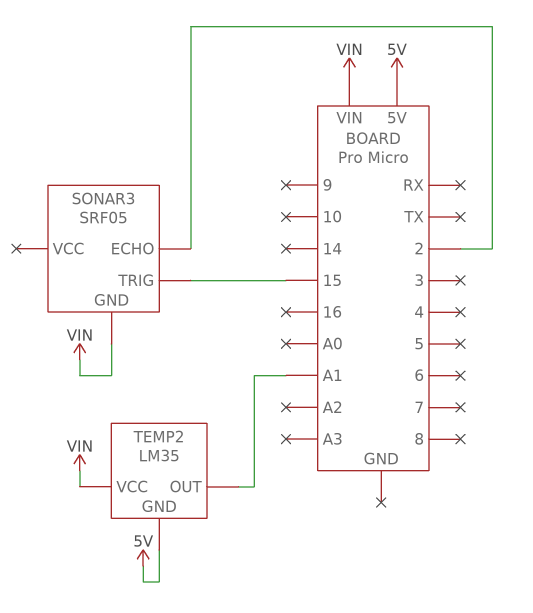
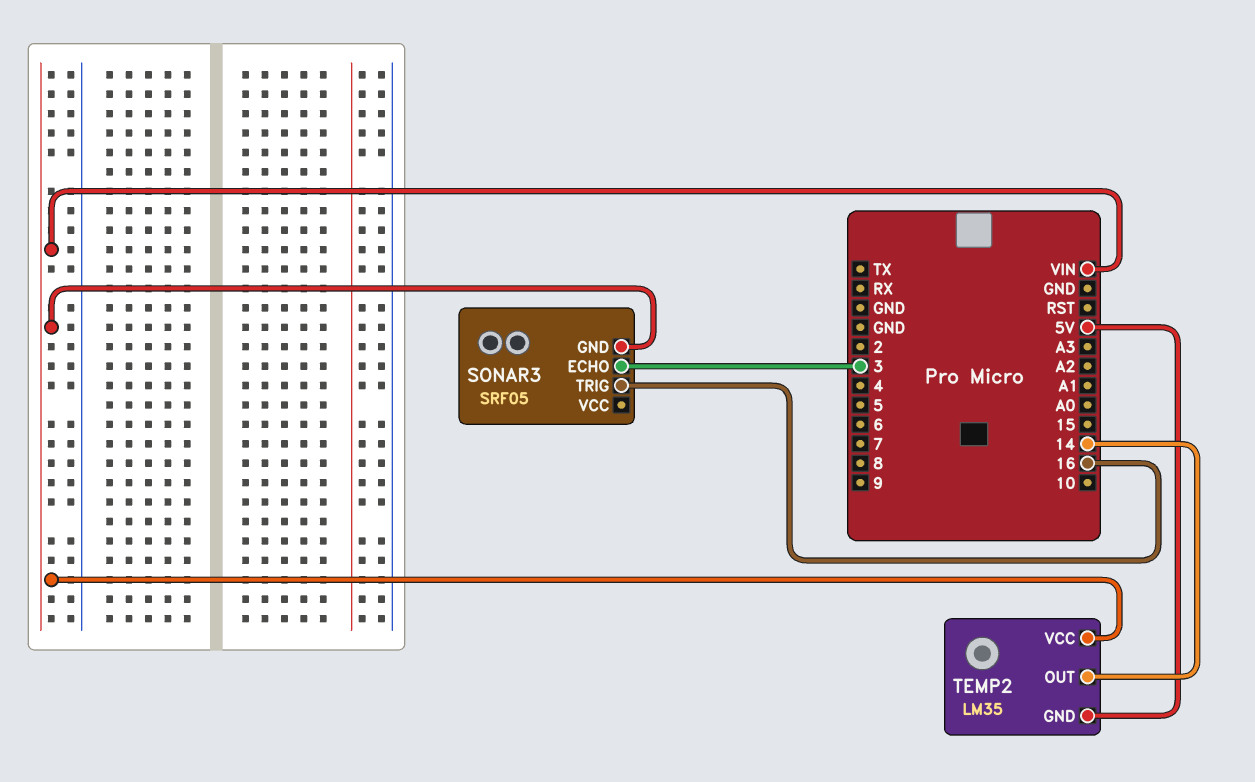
SONAR3 pin ECHO: 2 -> 3
SONAR3 pin TRIG: 15 -> 16
TEMP2 pin OUT: A1 -> 14

